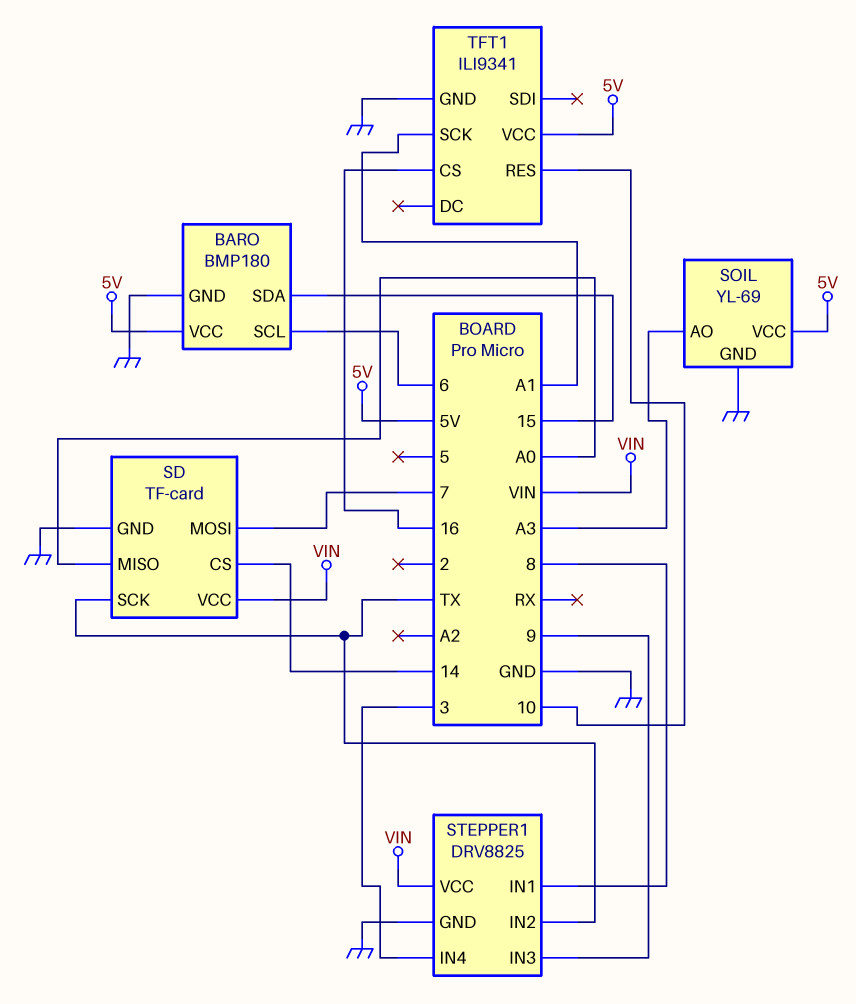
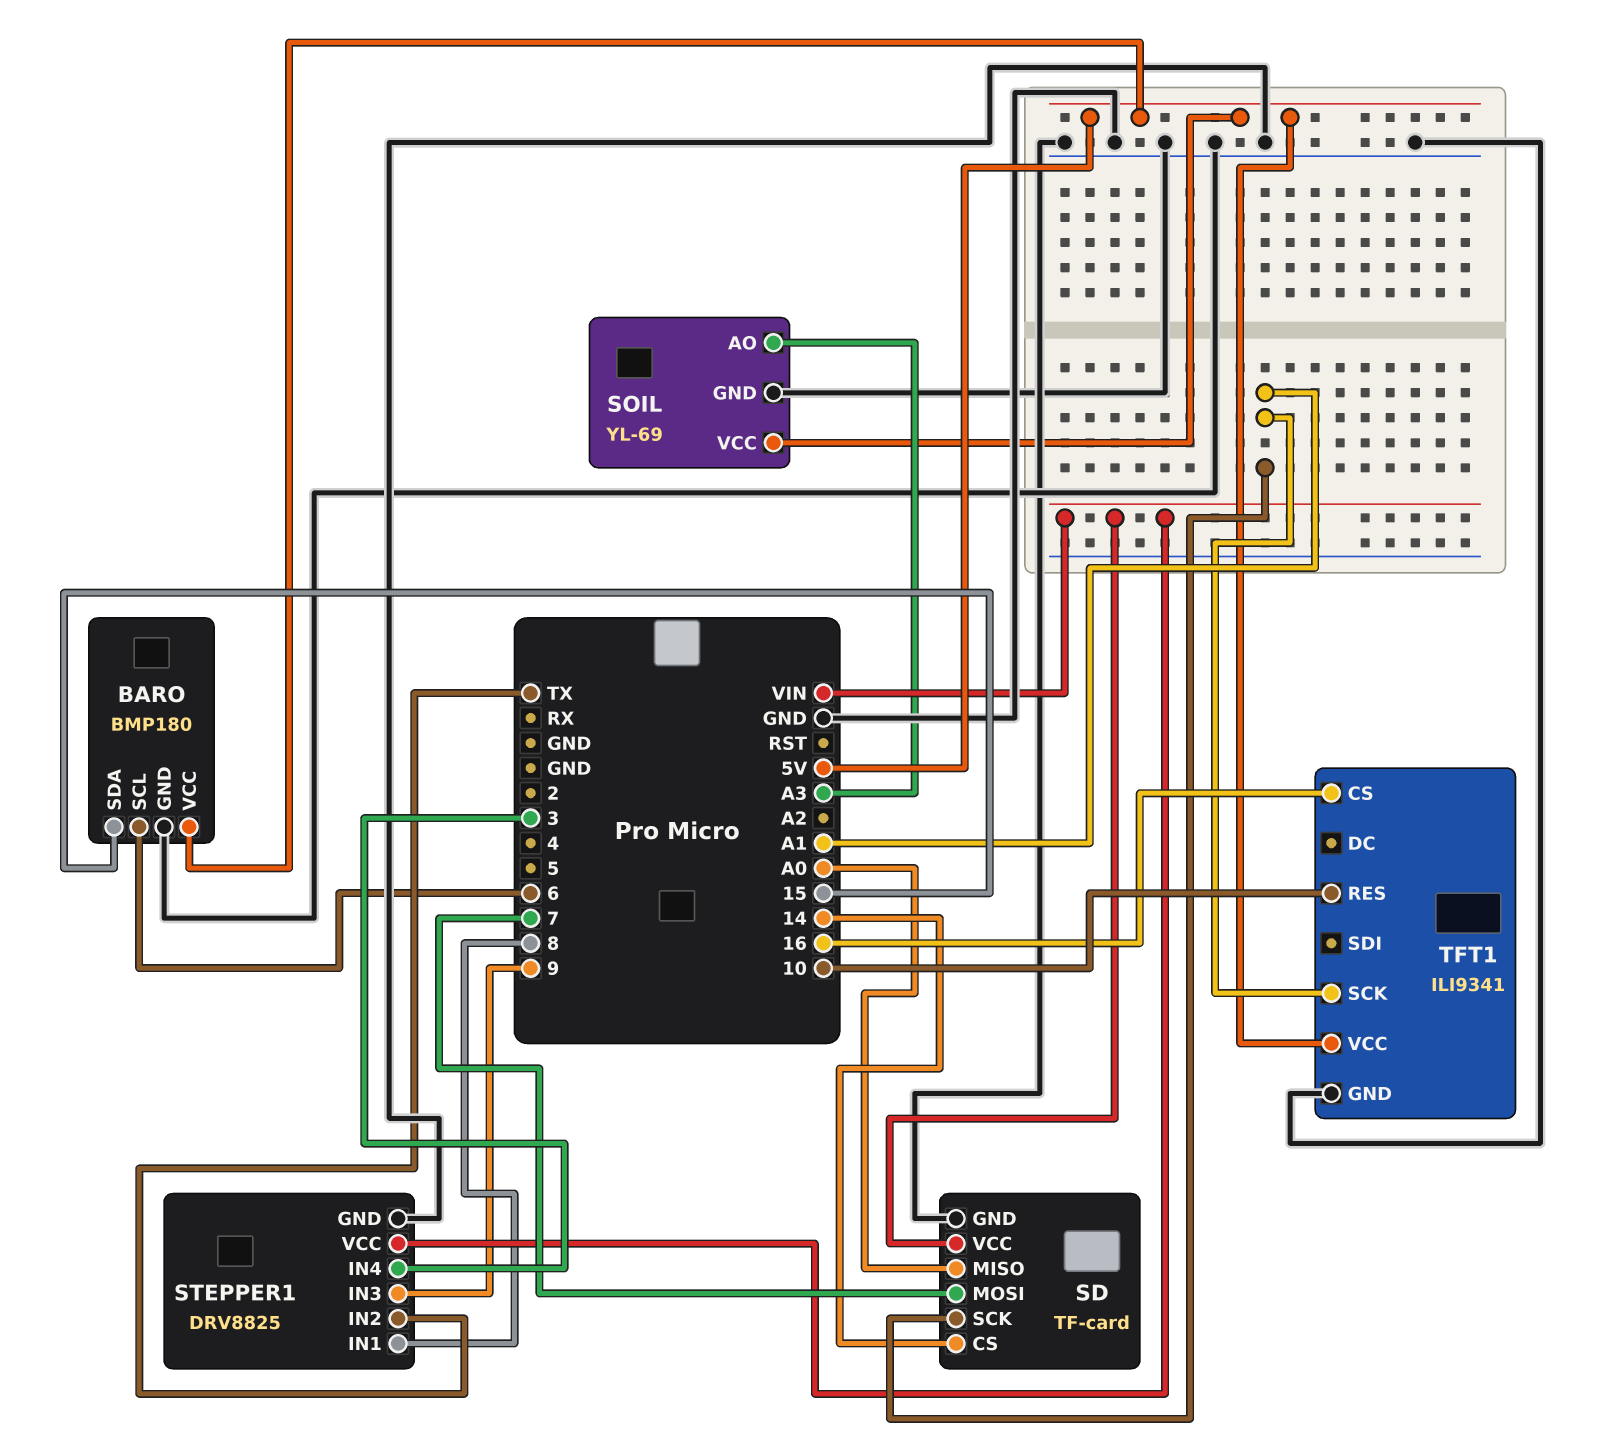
SD pin SCK: TX -> A1

